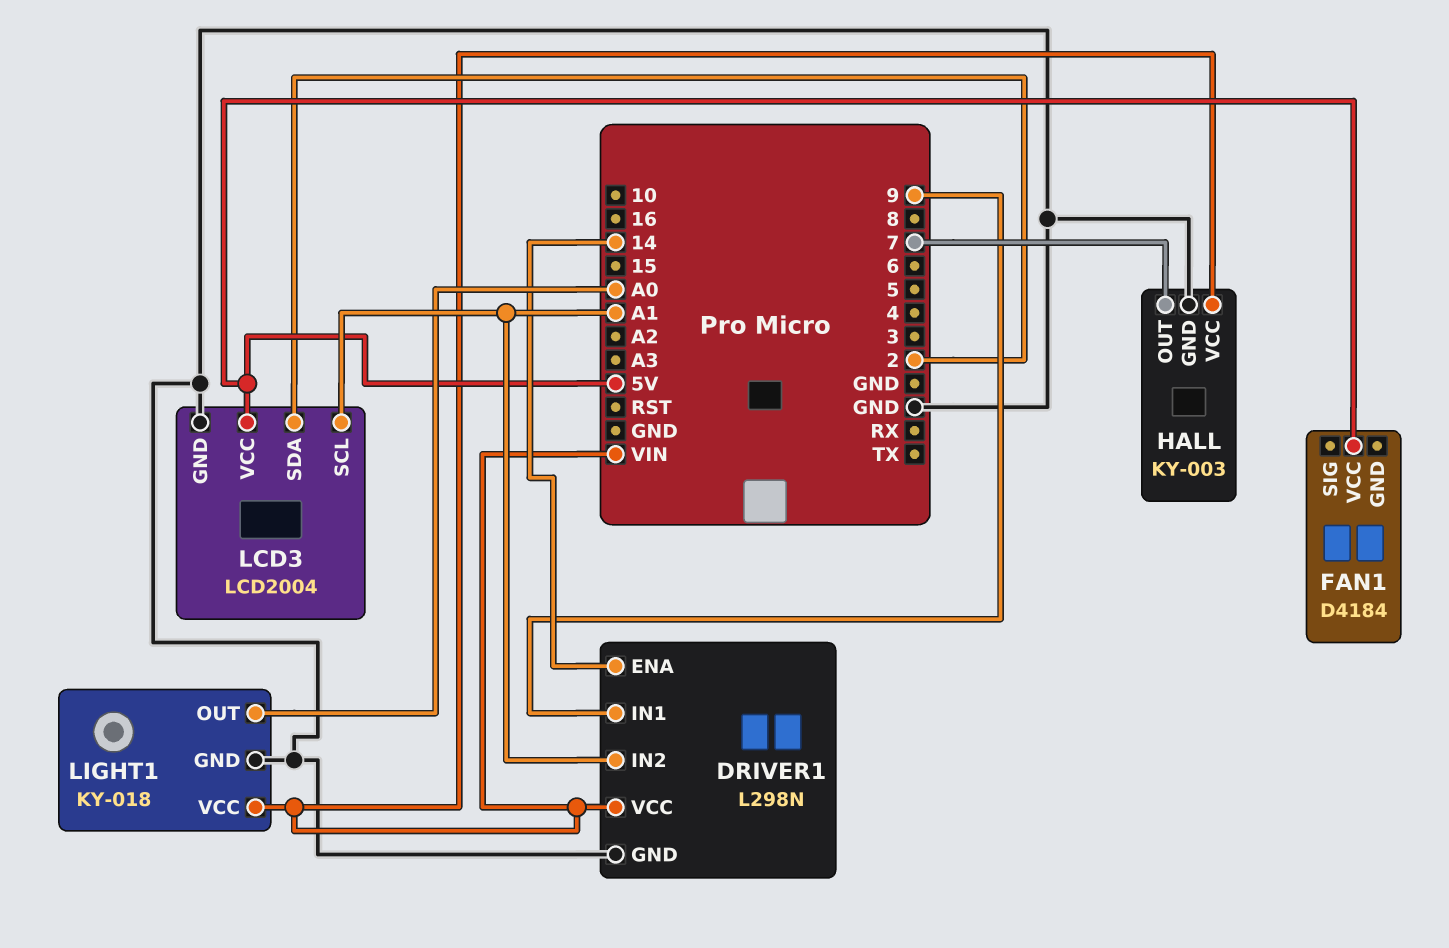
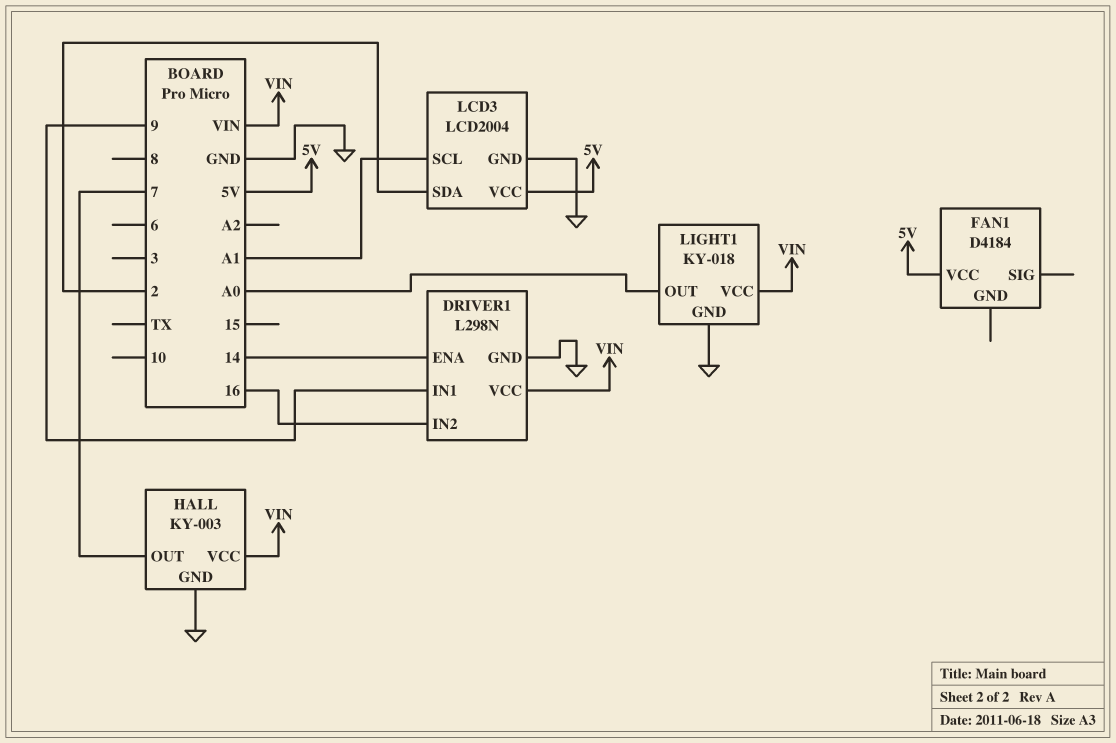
DRIVER1 pin IN2: A1 -> 16

